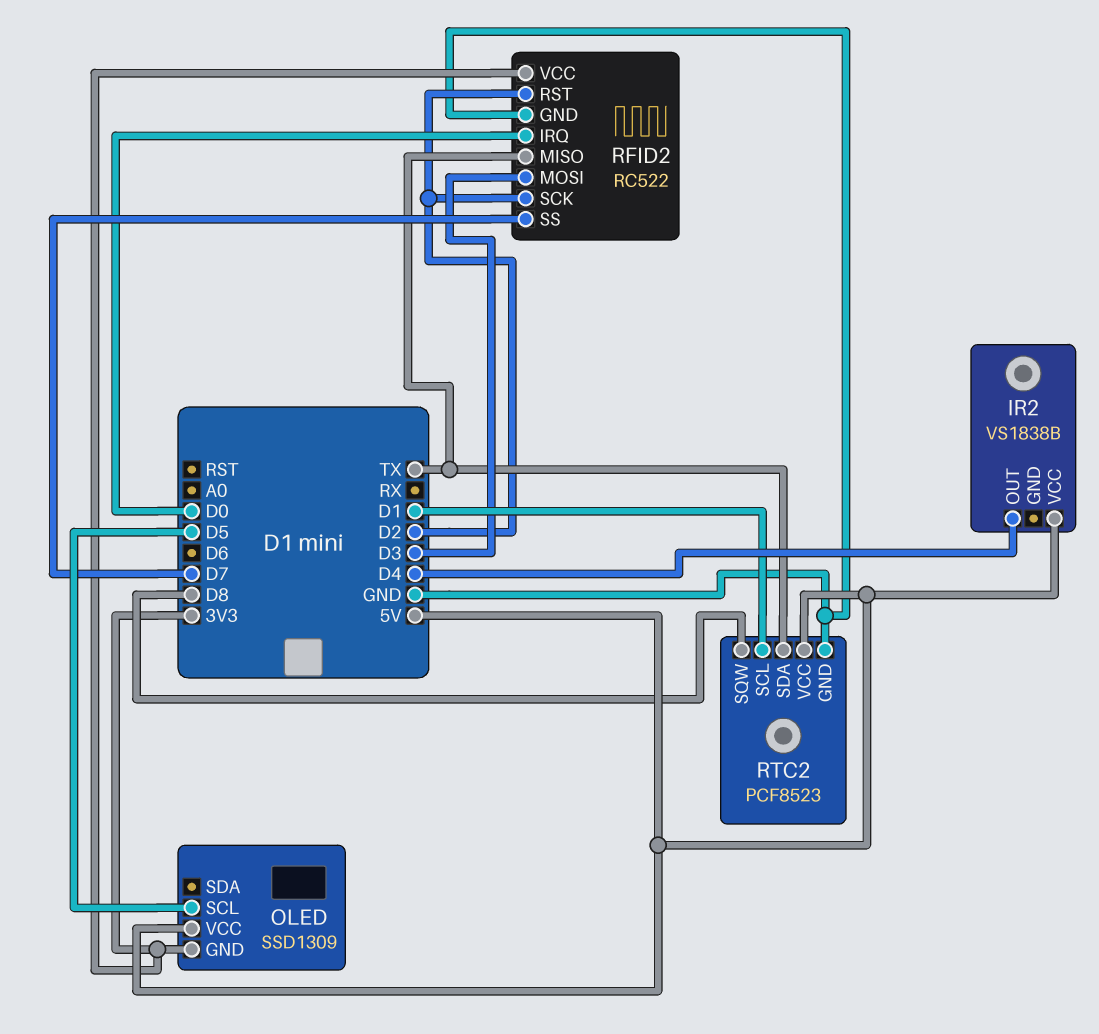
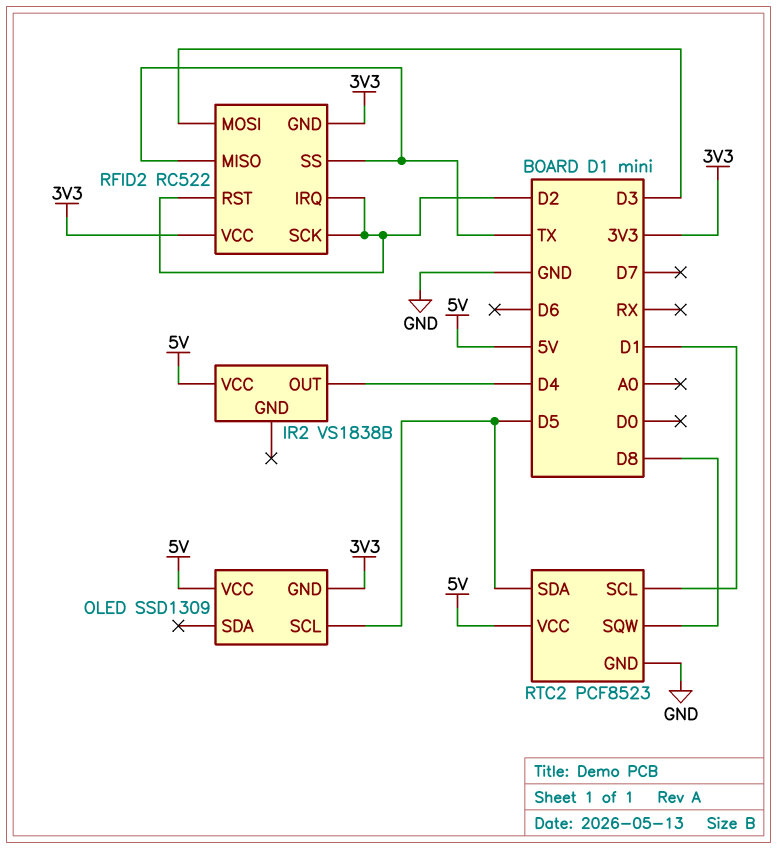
RFID2 pin GND: GND -> 3V3
RFID2 pin IRQ: D0 -> D2
RFID2 pin SS: D7 -> TX
RTC2 pin SDA: TX -> D5

